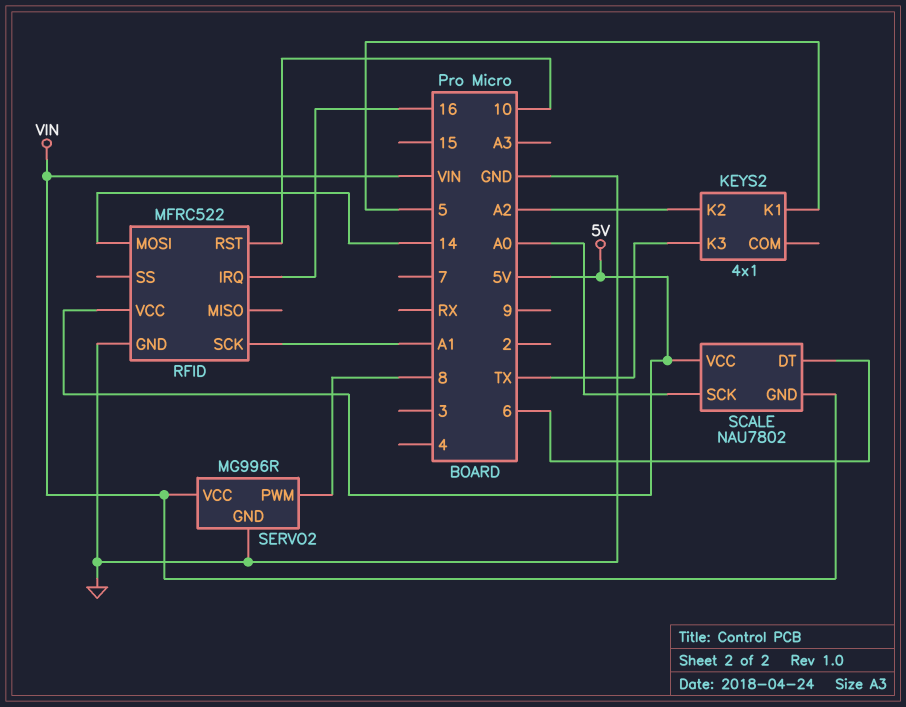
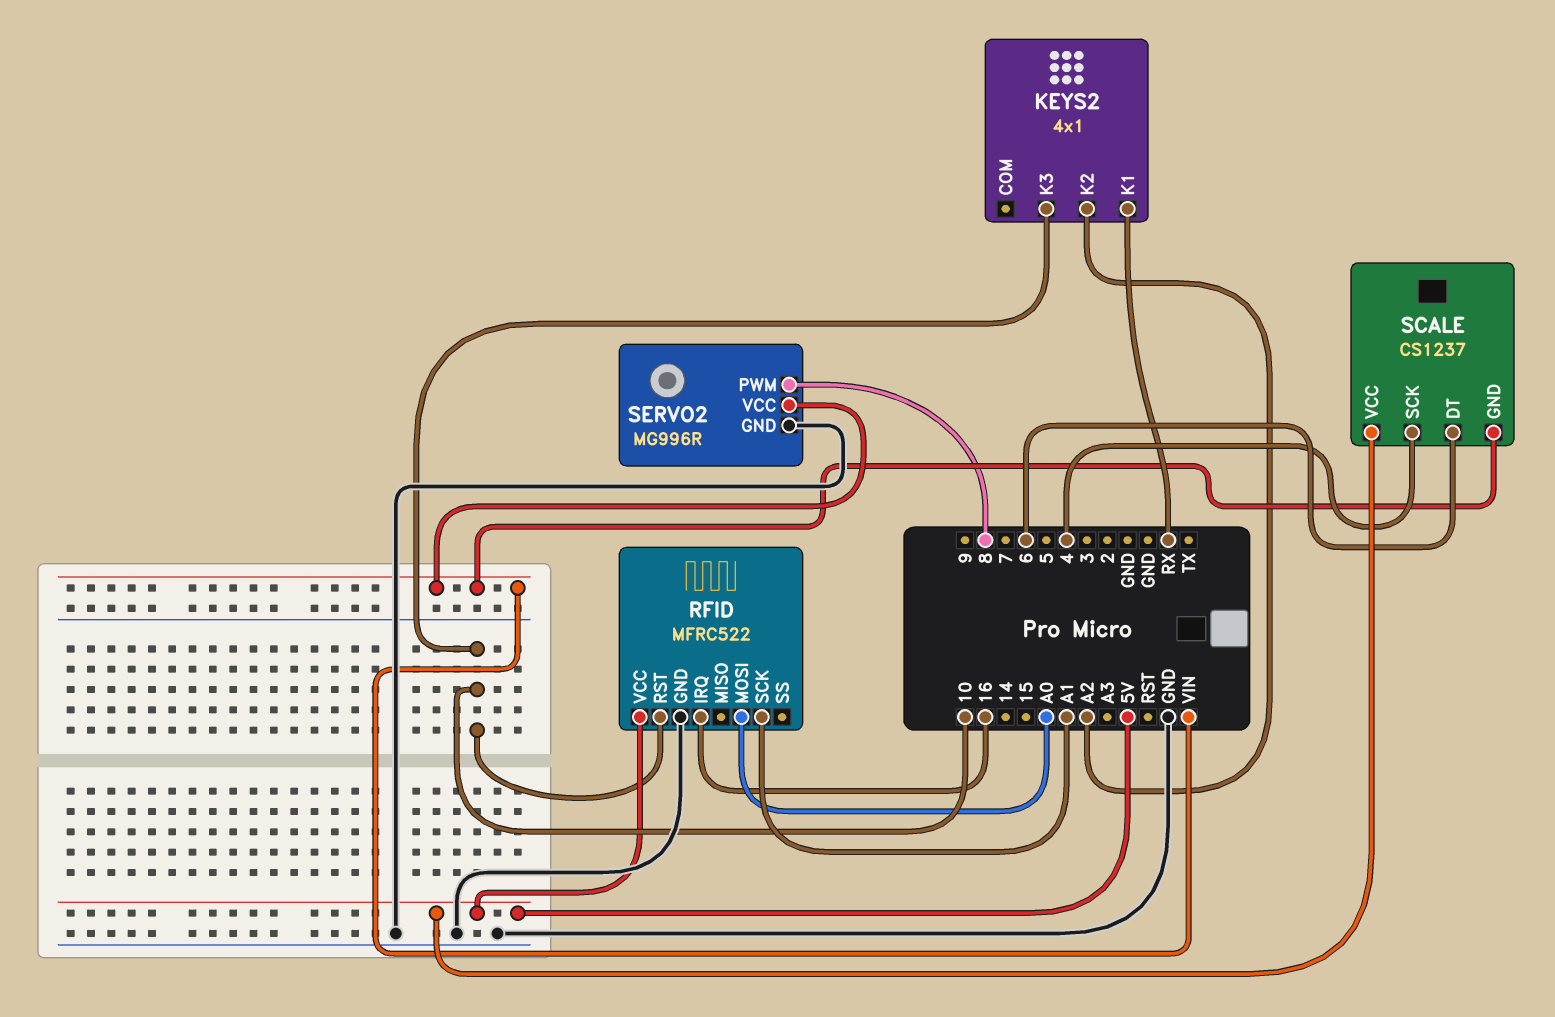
KEYS2 pin K1: 5 -> RX
KEYS2 pin K3: TX -> 10
RFID pin MOSI: 14 -> A0
SCALE: NAU7802 -> CS1237
SCALE pin SCK: A0 -> 4

